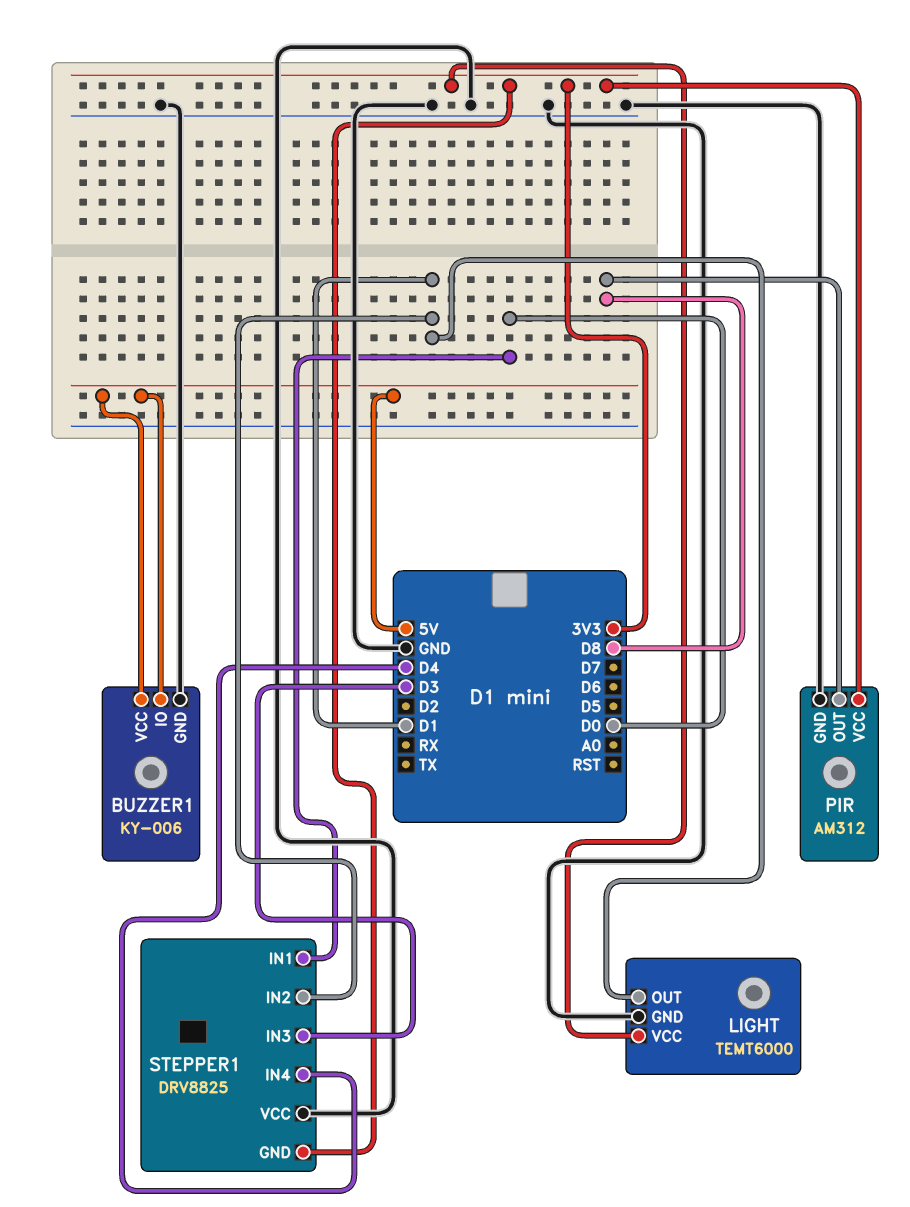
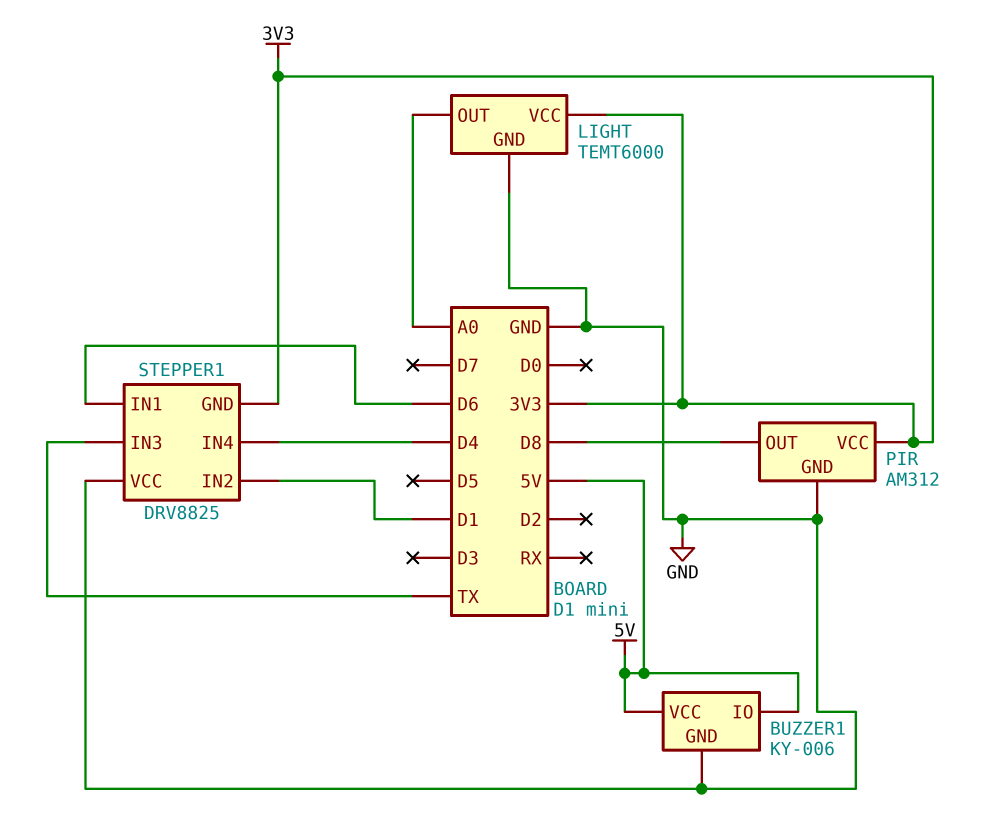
LIGHT pin OUT: D1 -> A0
STEPPER1 pin IN1: D0 -> D6
STEPPER1 pin IN3: D3 -> TX

